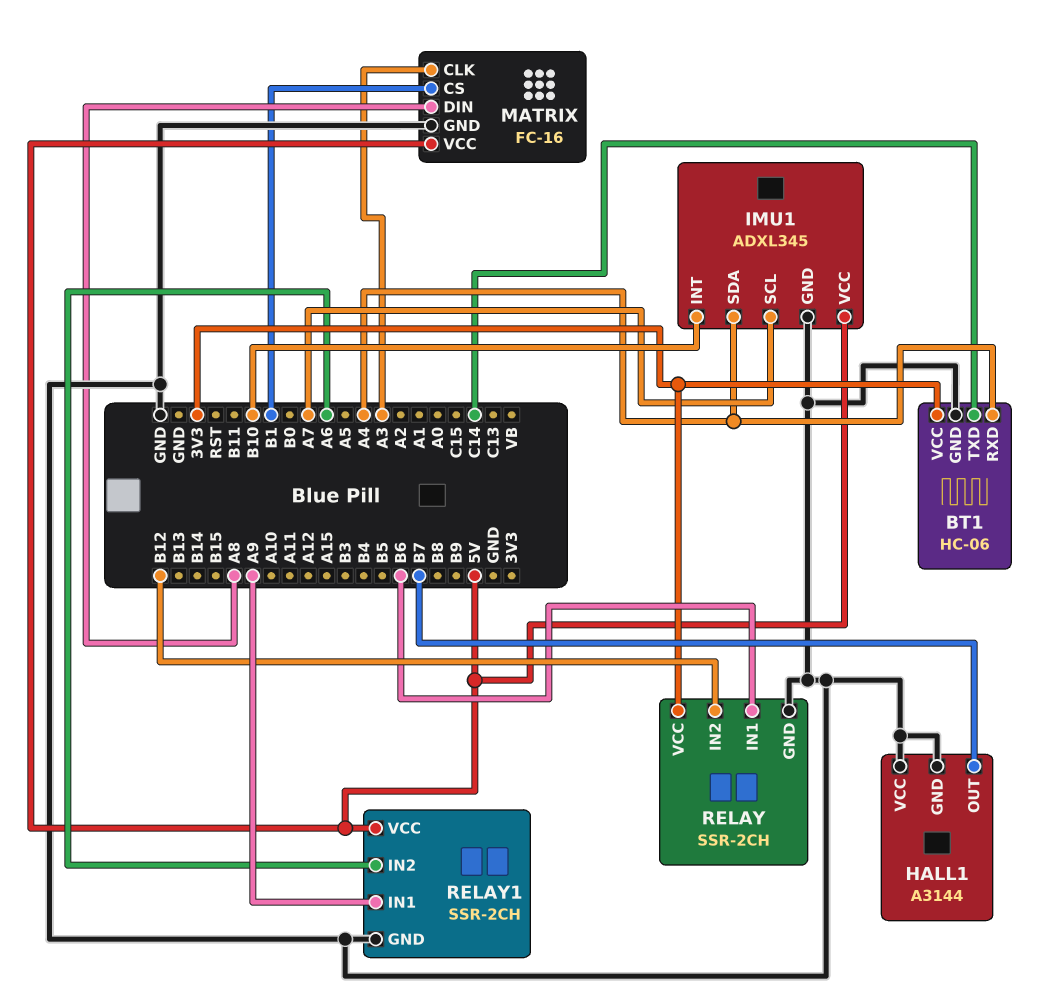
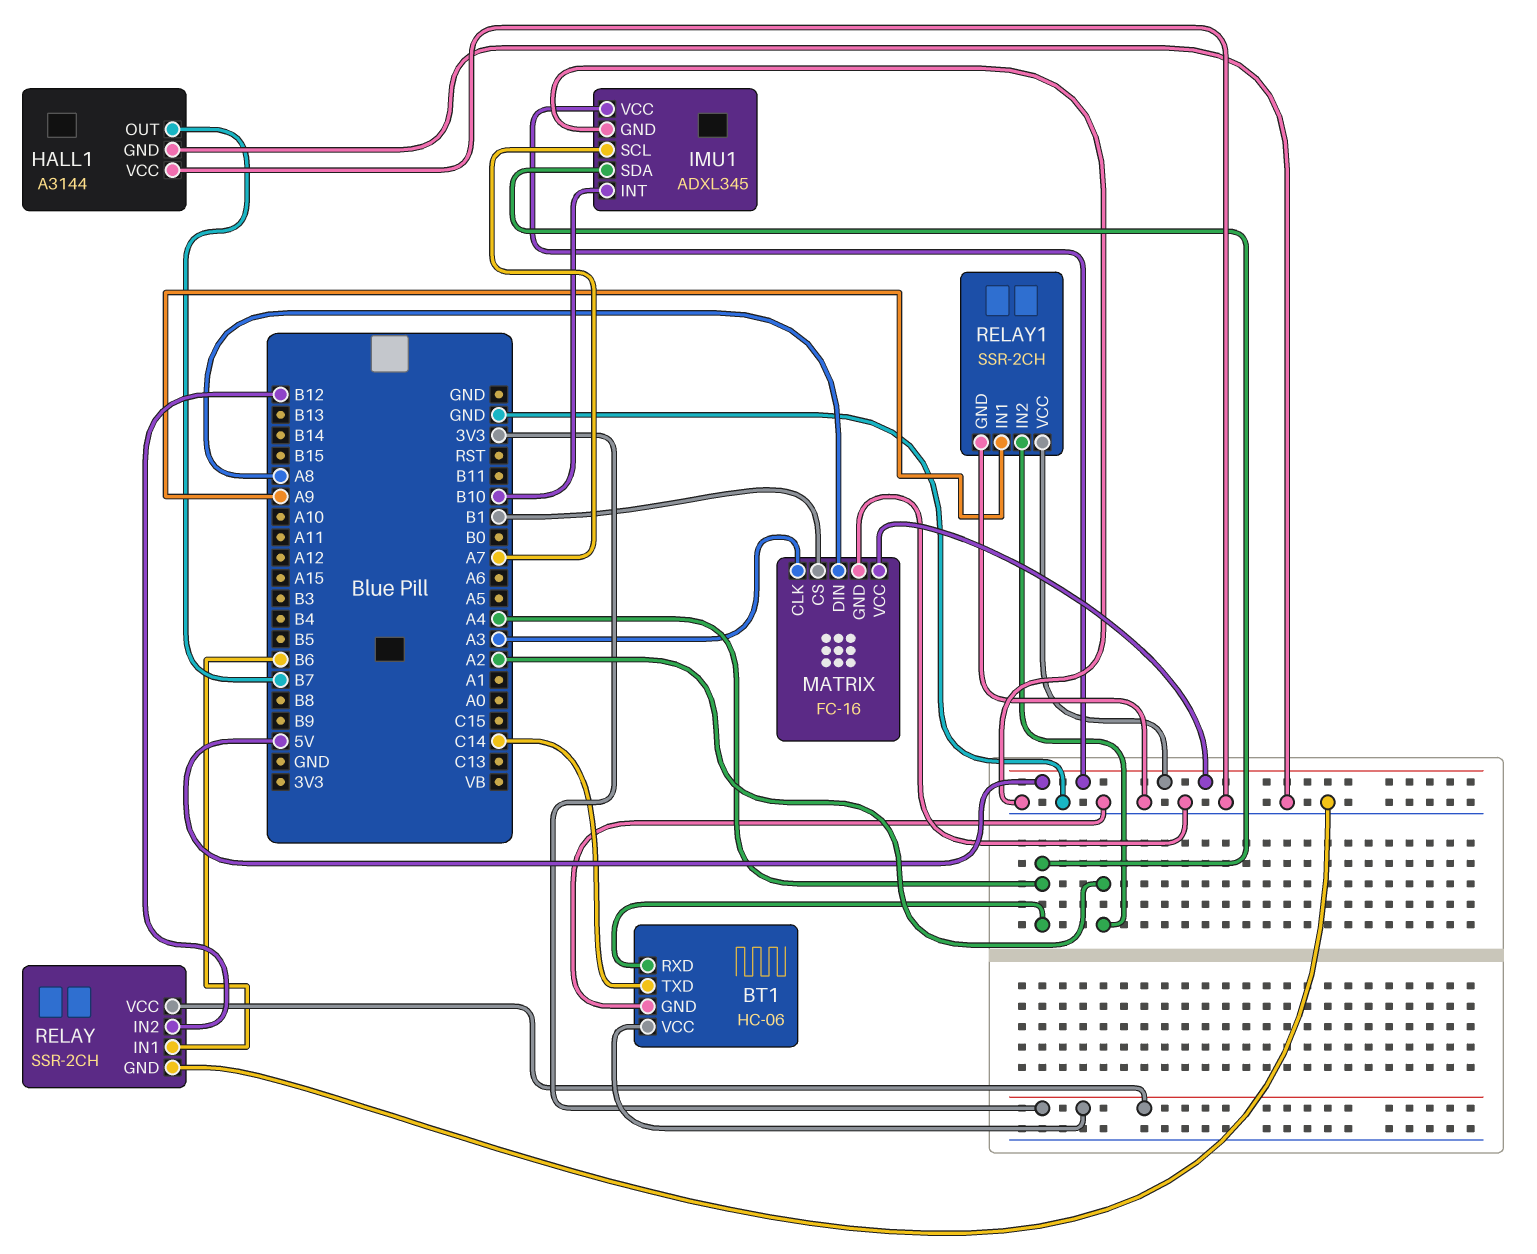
RELAY1 pin IN2: A6 -> A2

